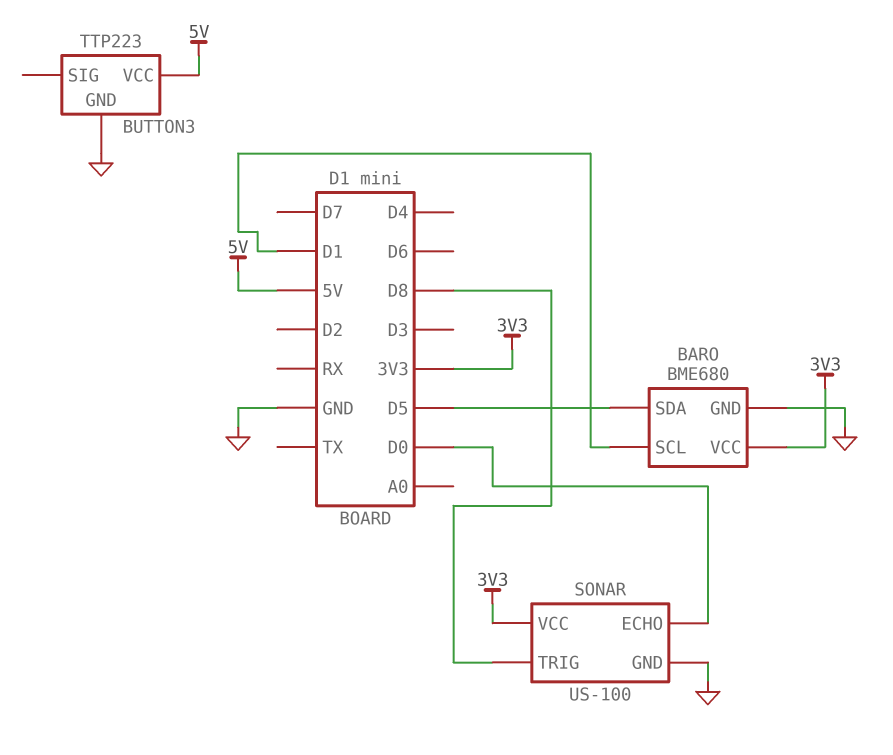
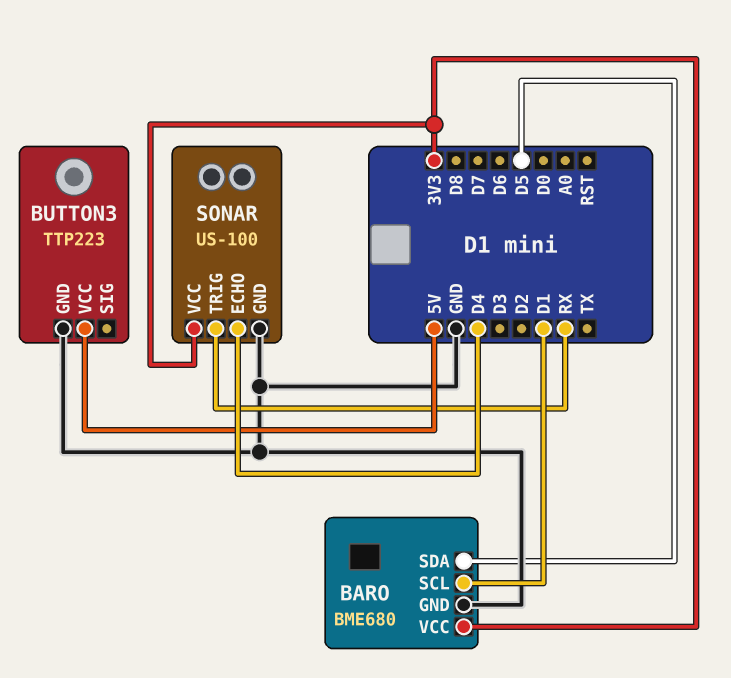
SONAR pin ECHO: D0 -> D4
SONAR pin TRIG: D8 -> RX

